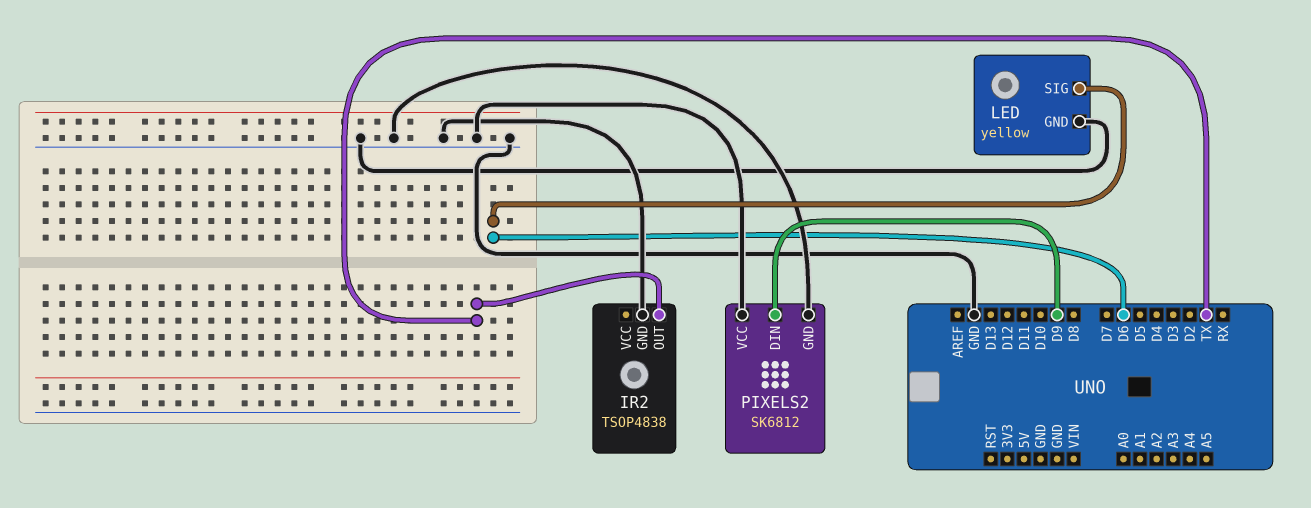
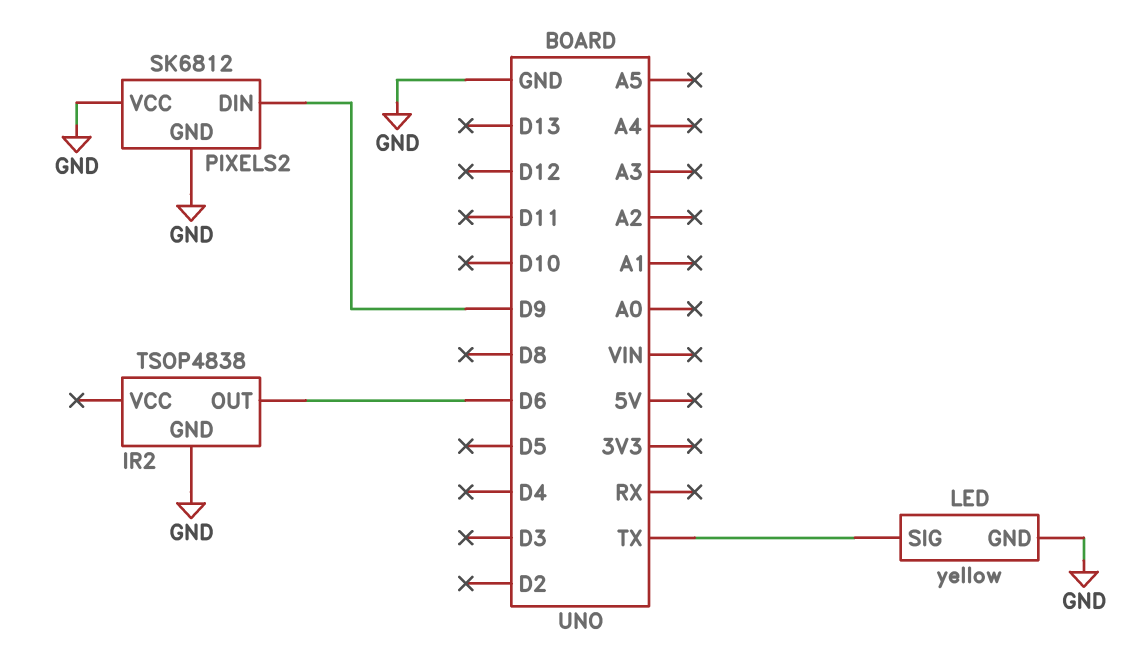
IR2 pin OUT: TX -> D6
LED pin SIG: D6 -> TX

